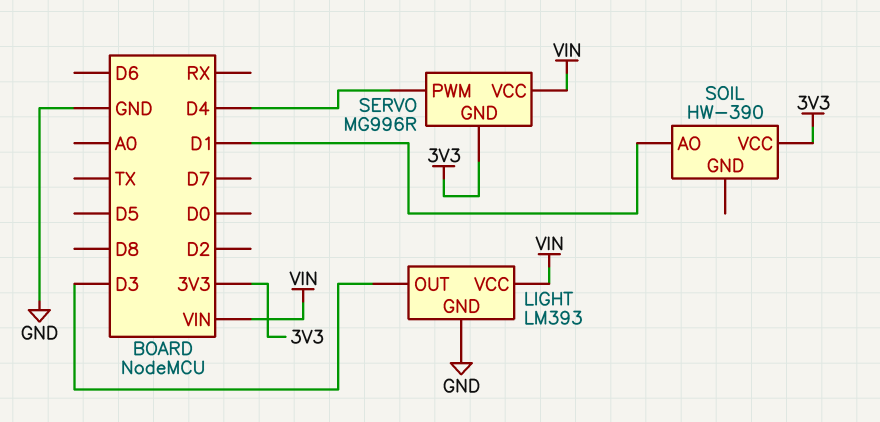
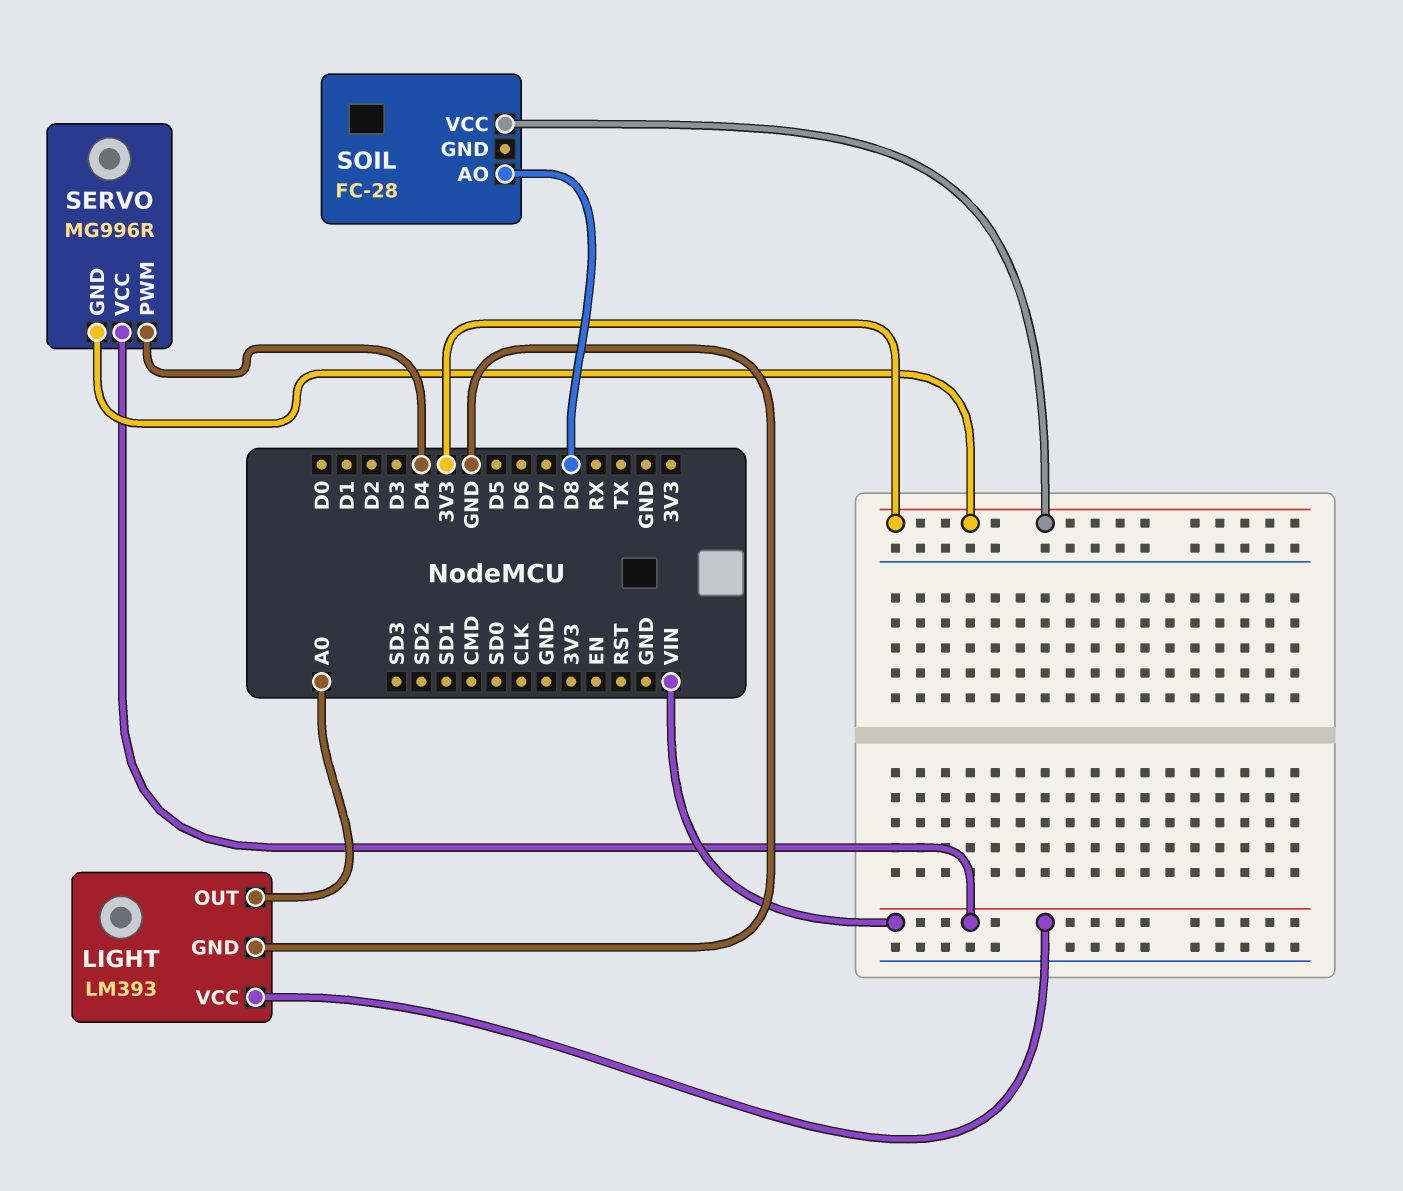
LIGHT pin OUT: D3 -> A0
SOIL: HW-390 -> FC-28
SOIL pin AO: D1 -> D8

